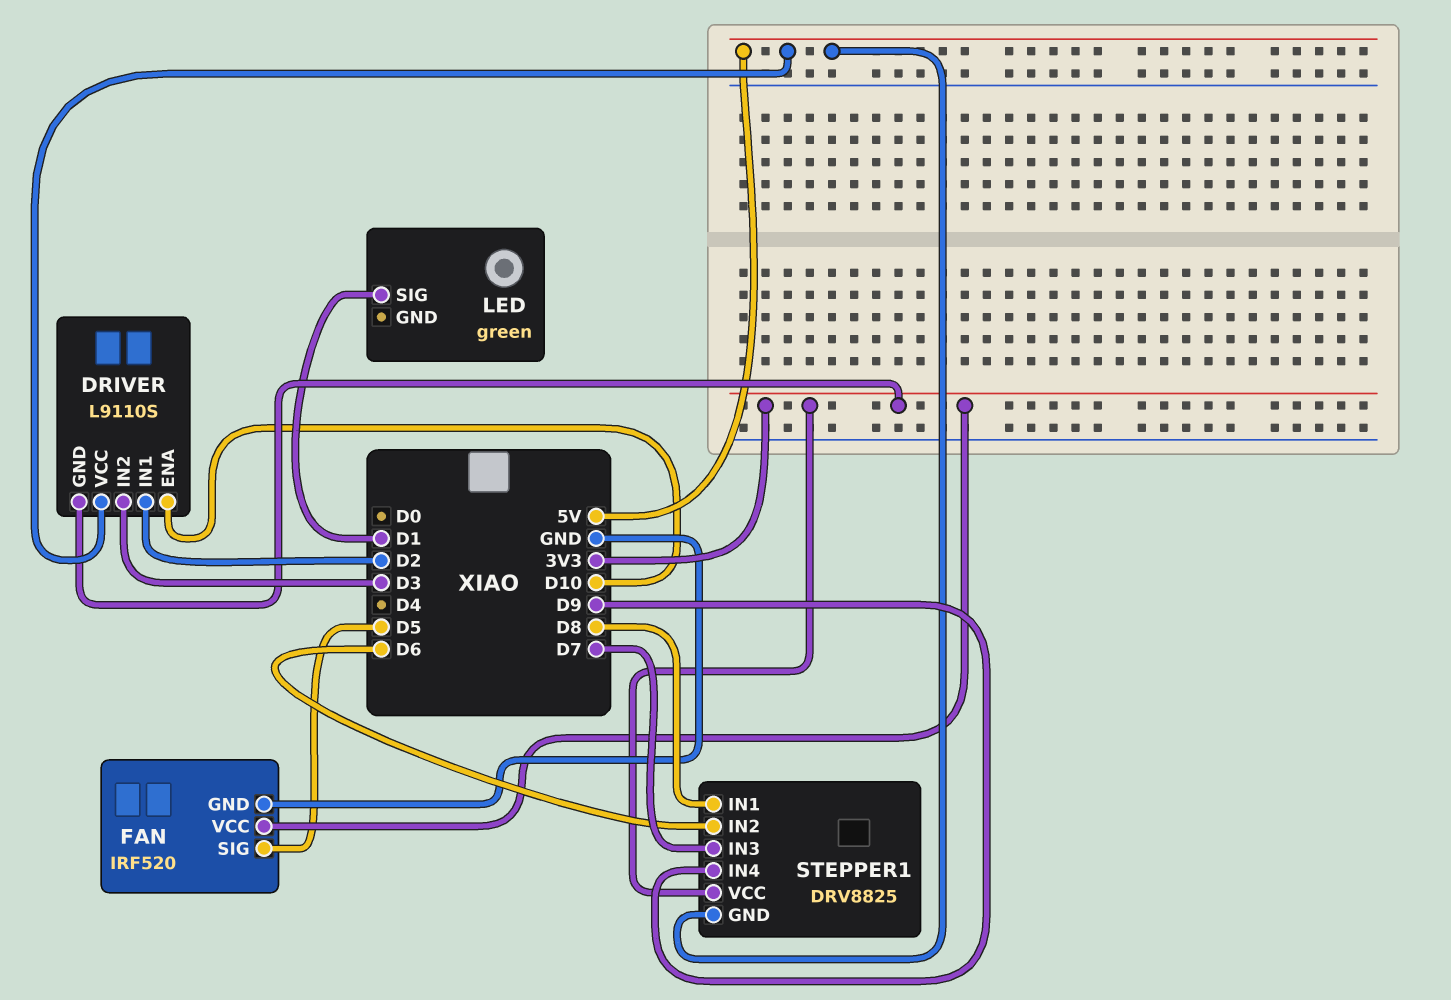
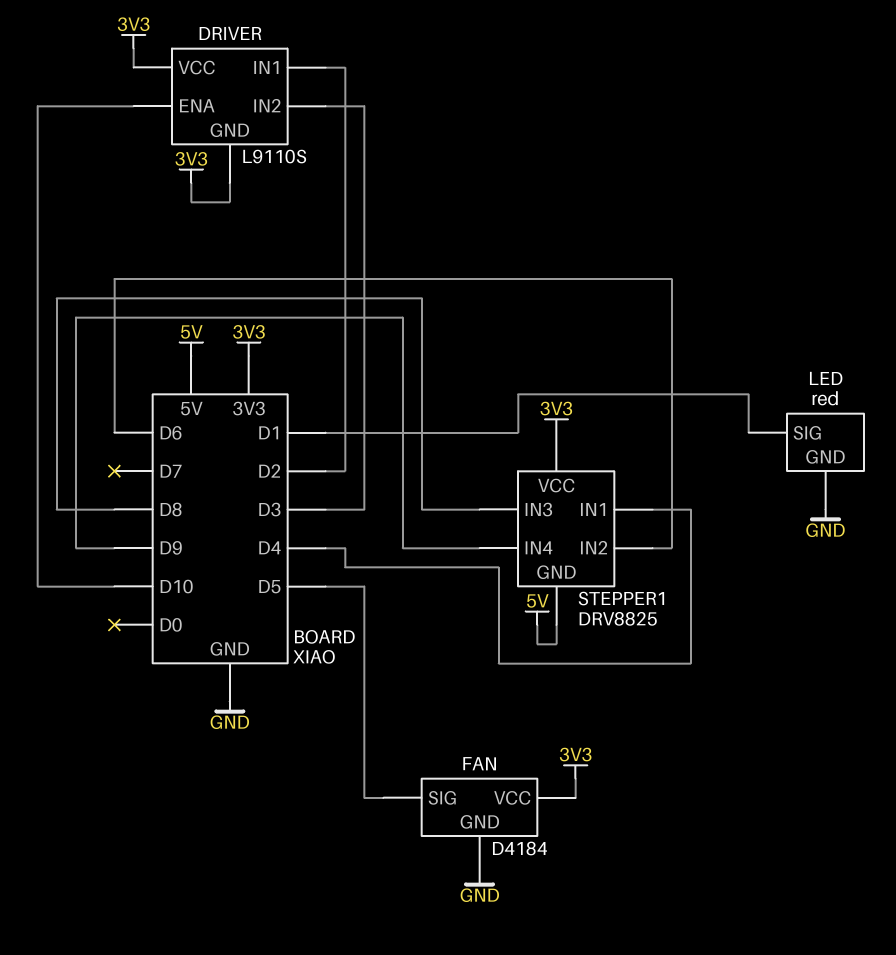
DRIVER pin VCC: 5V -> 3V3
FAN: IRF520 -> D4184
LED: green -> red
LED pin GND: none -> GND
STEPPER1 pin IN1: D8 -> D4
STEPPER1 pin IN3: D7 -> D8

